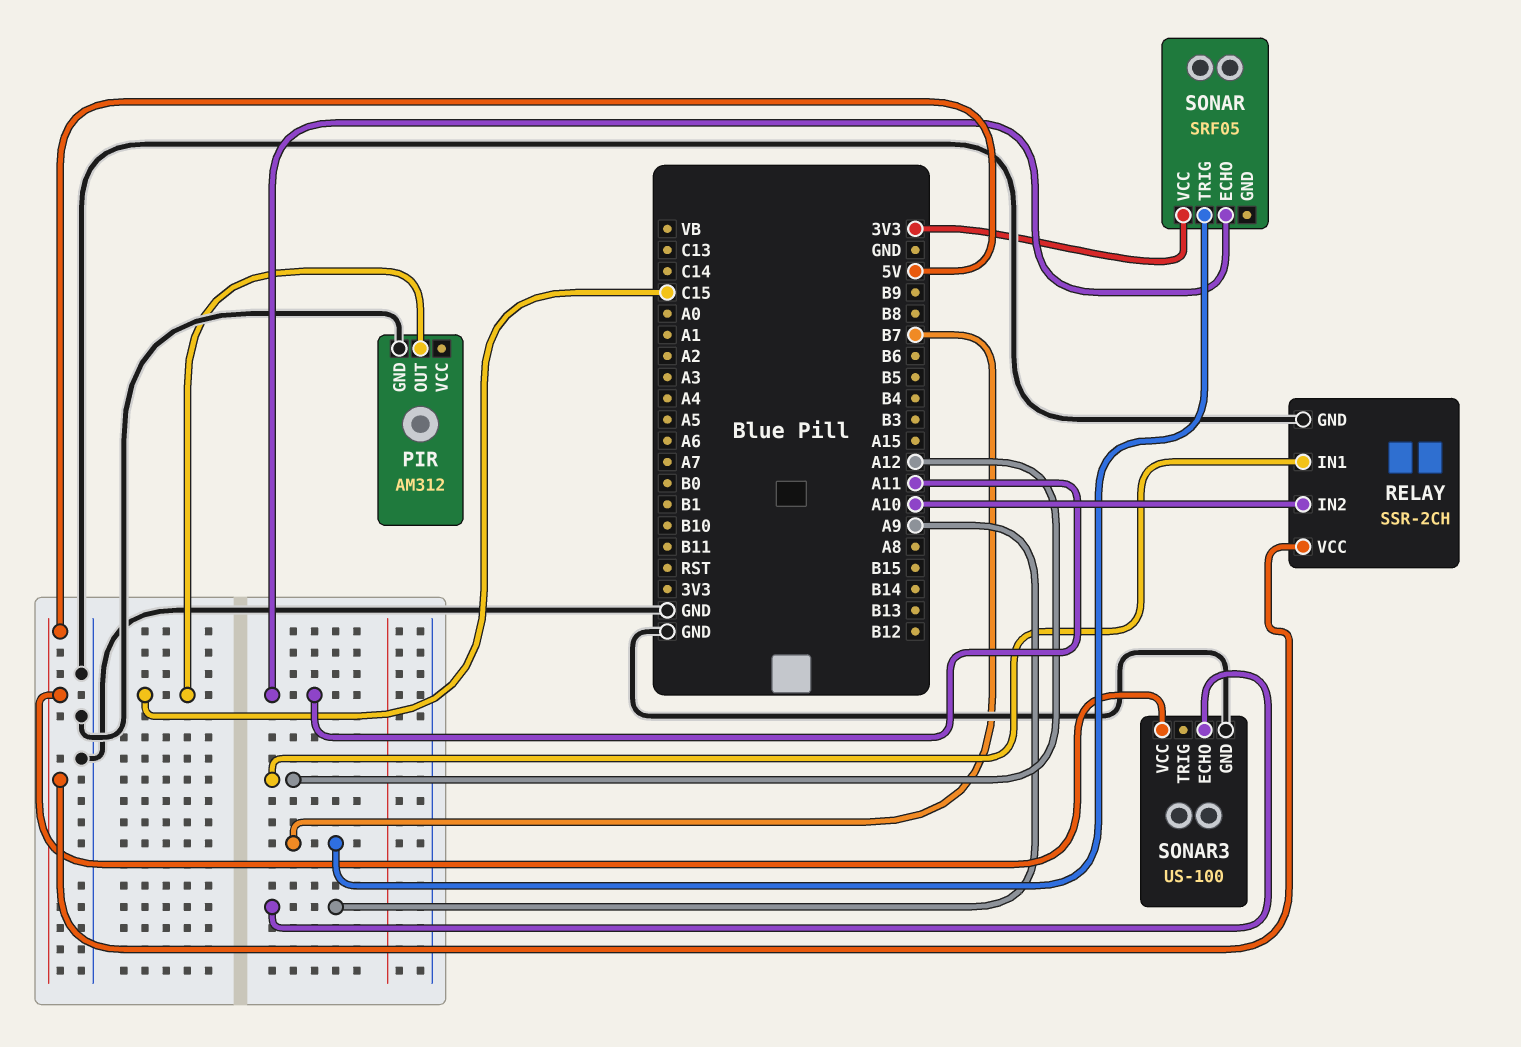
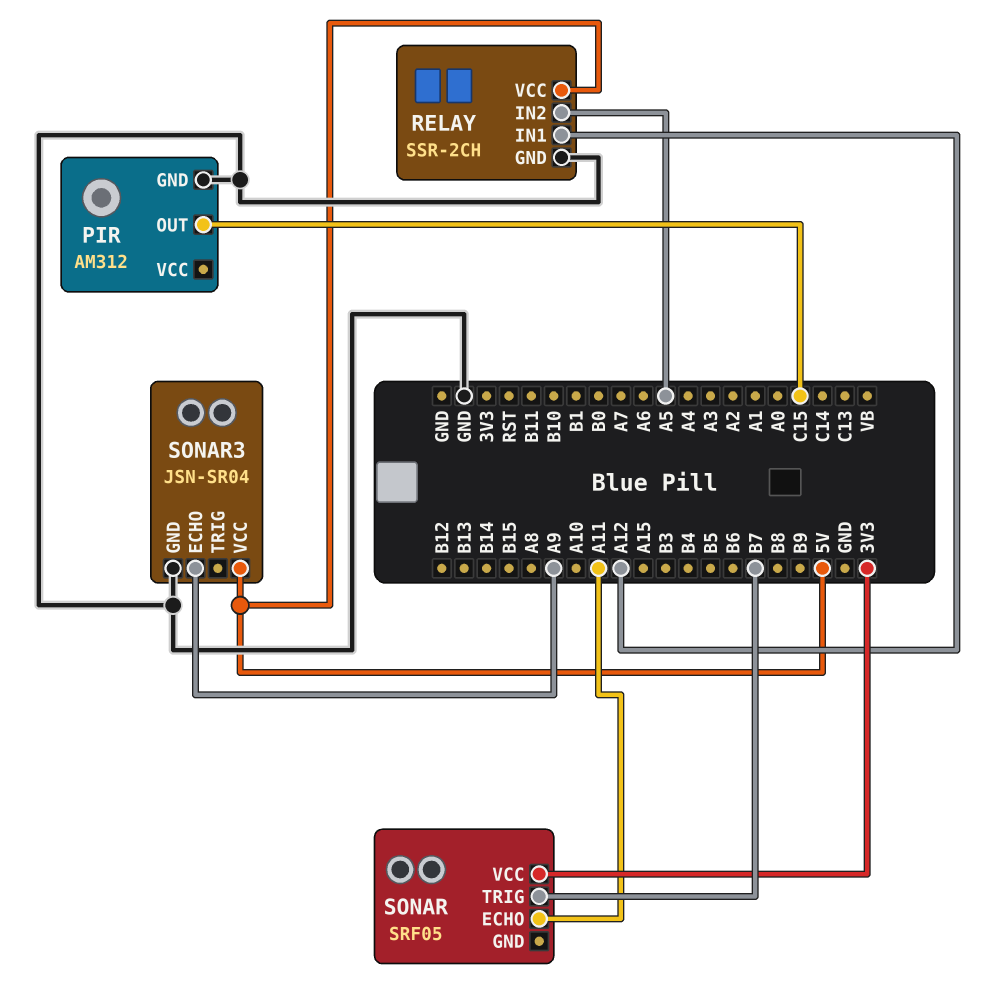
RELAY pin IN2: A10 -> A5
SONAR3: US-100 -> JSN-SR04

